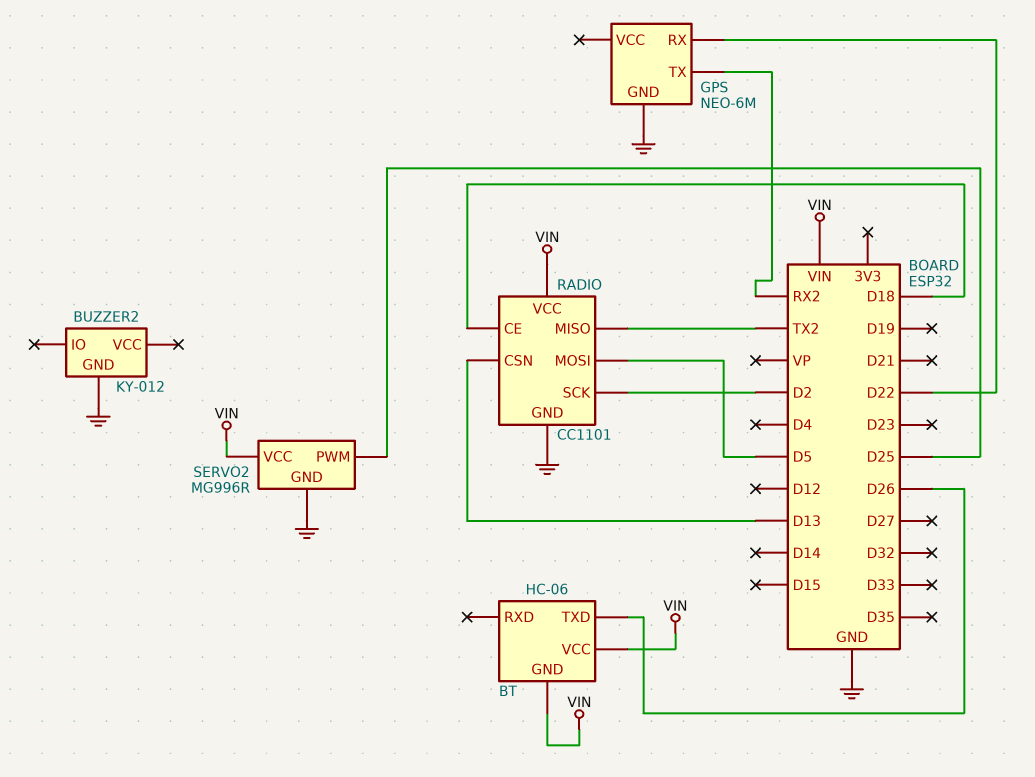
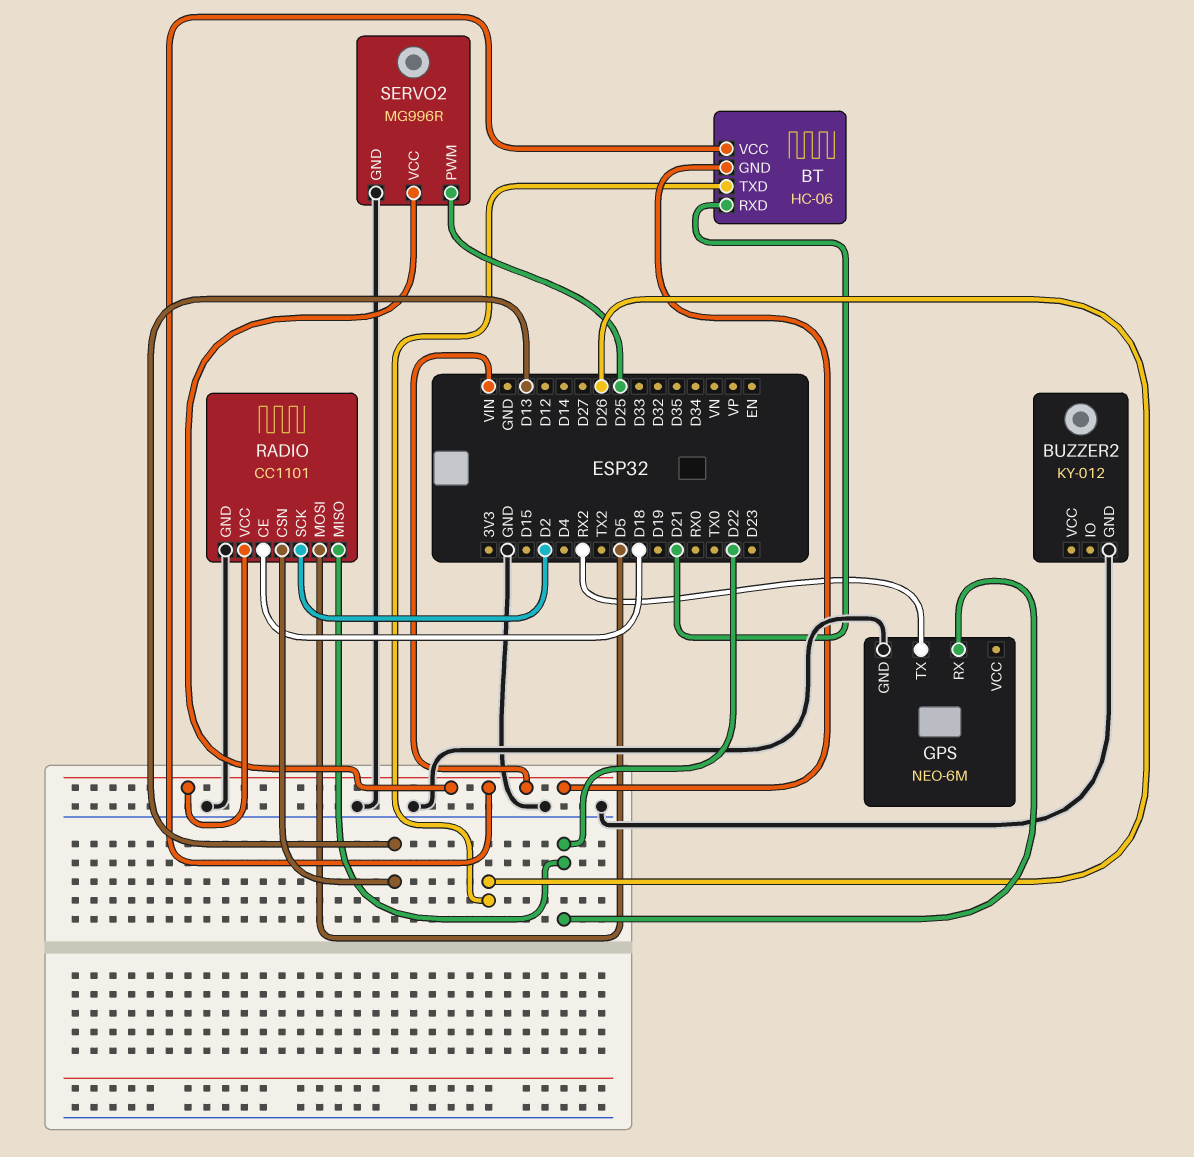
BT pin RXD: none -> D21
RADIO pin MISO: TX2 -> D22

